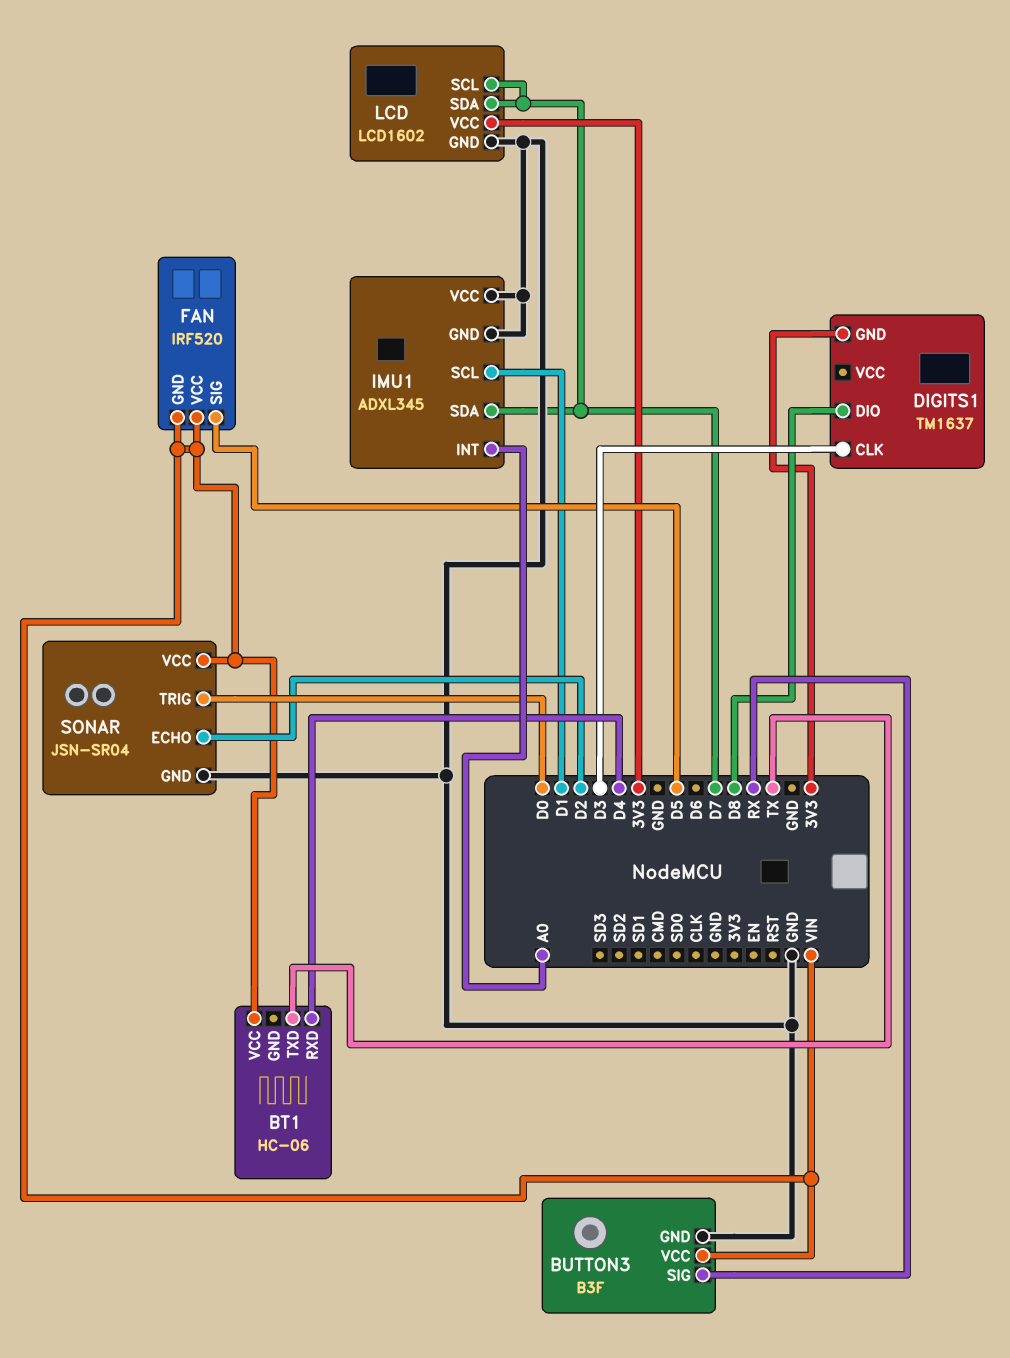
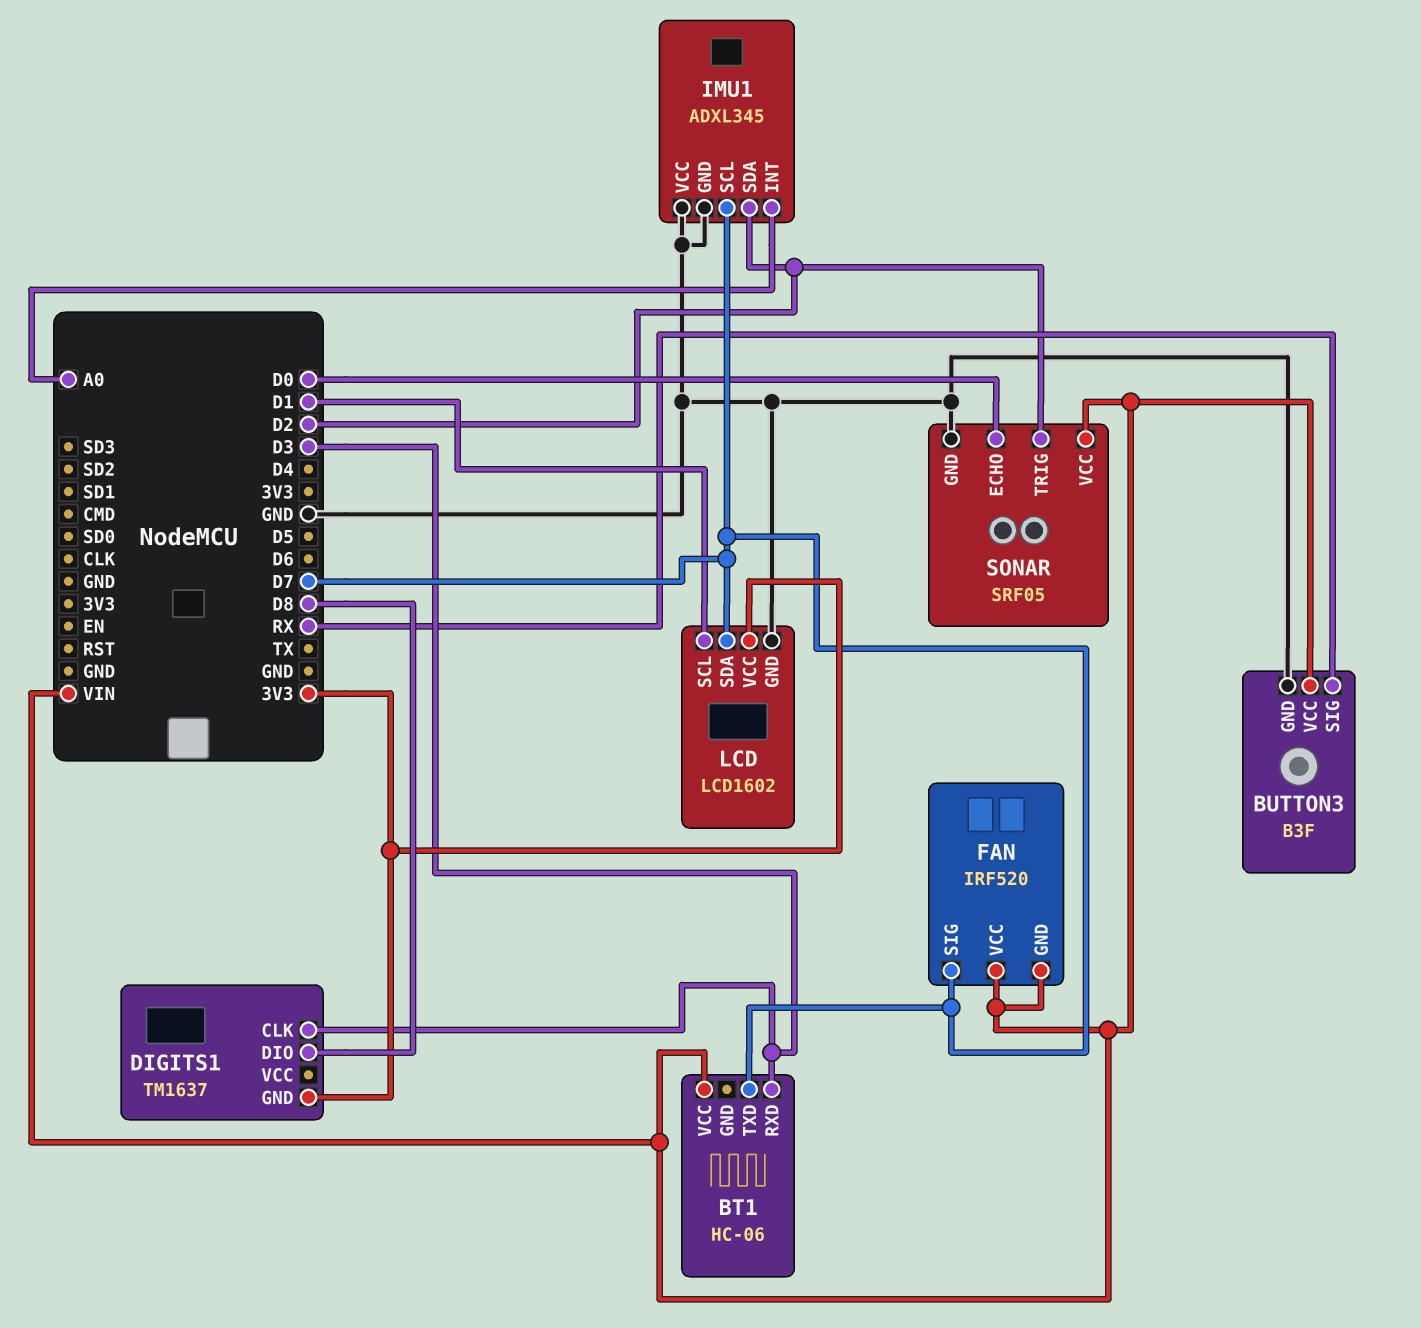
BT1 pin RXD: D4 -> D3
BT1 pin TXD: TX -> D7
FAN pin SIG: D5 -> D7
IMU1 pin SCL: D1 -> D7
IMU1 pin SDA: D7 -> D2
LCD pin SCL: D7 -> D1
SONAR: JSN-SR04 -> SRF05
SONAR pin ECHO: D2 -> D0
SONAR pin TRIG: D0 -> D2

